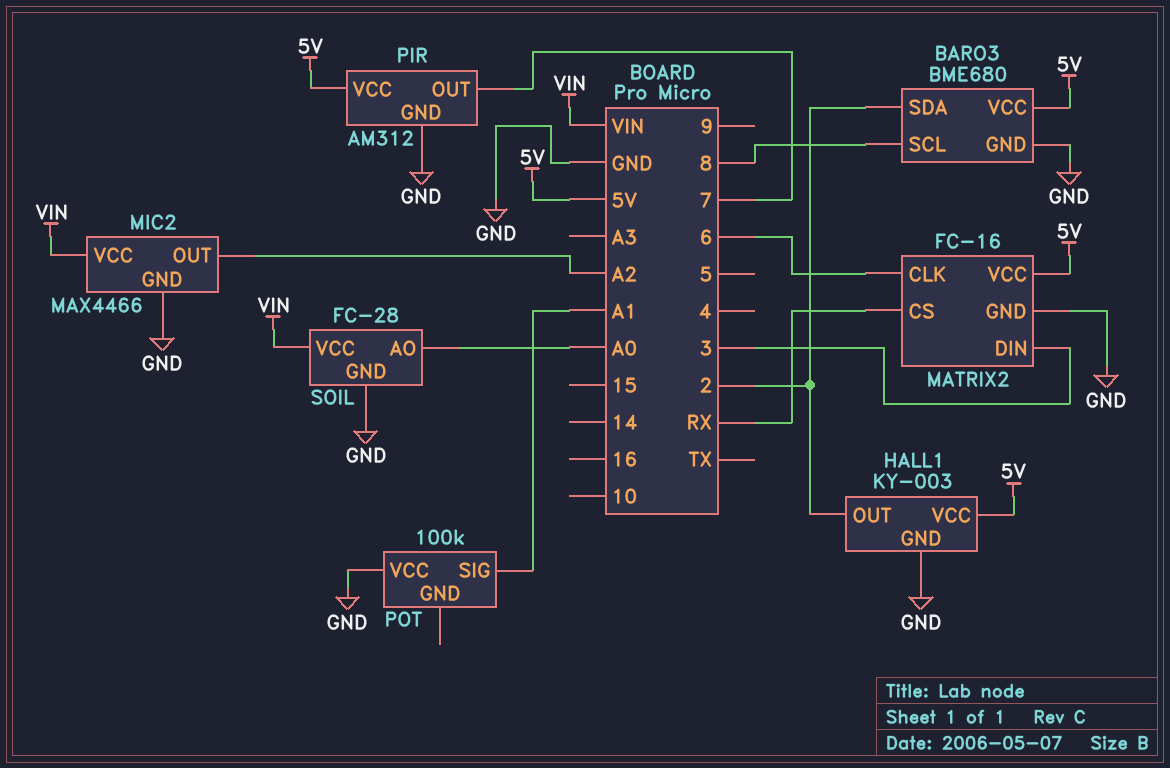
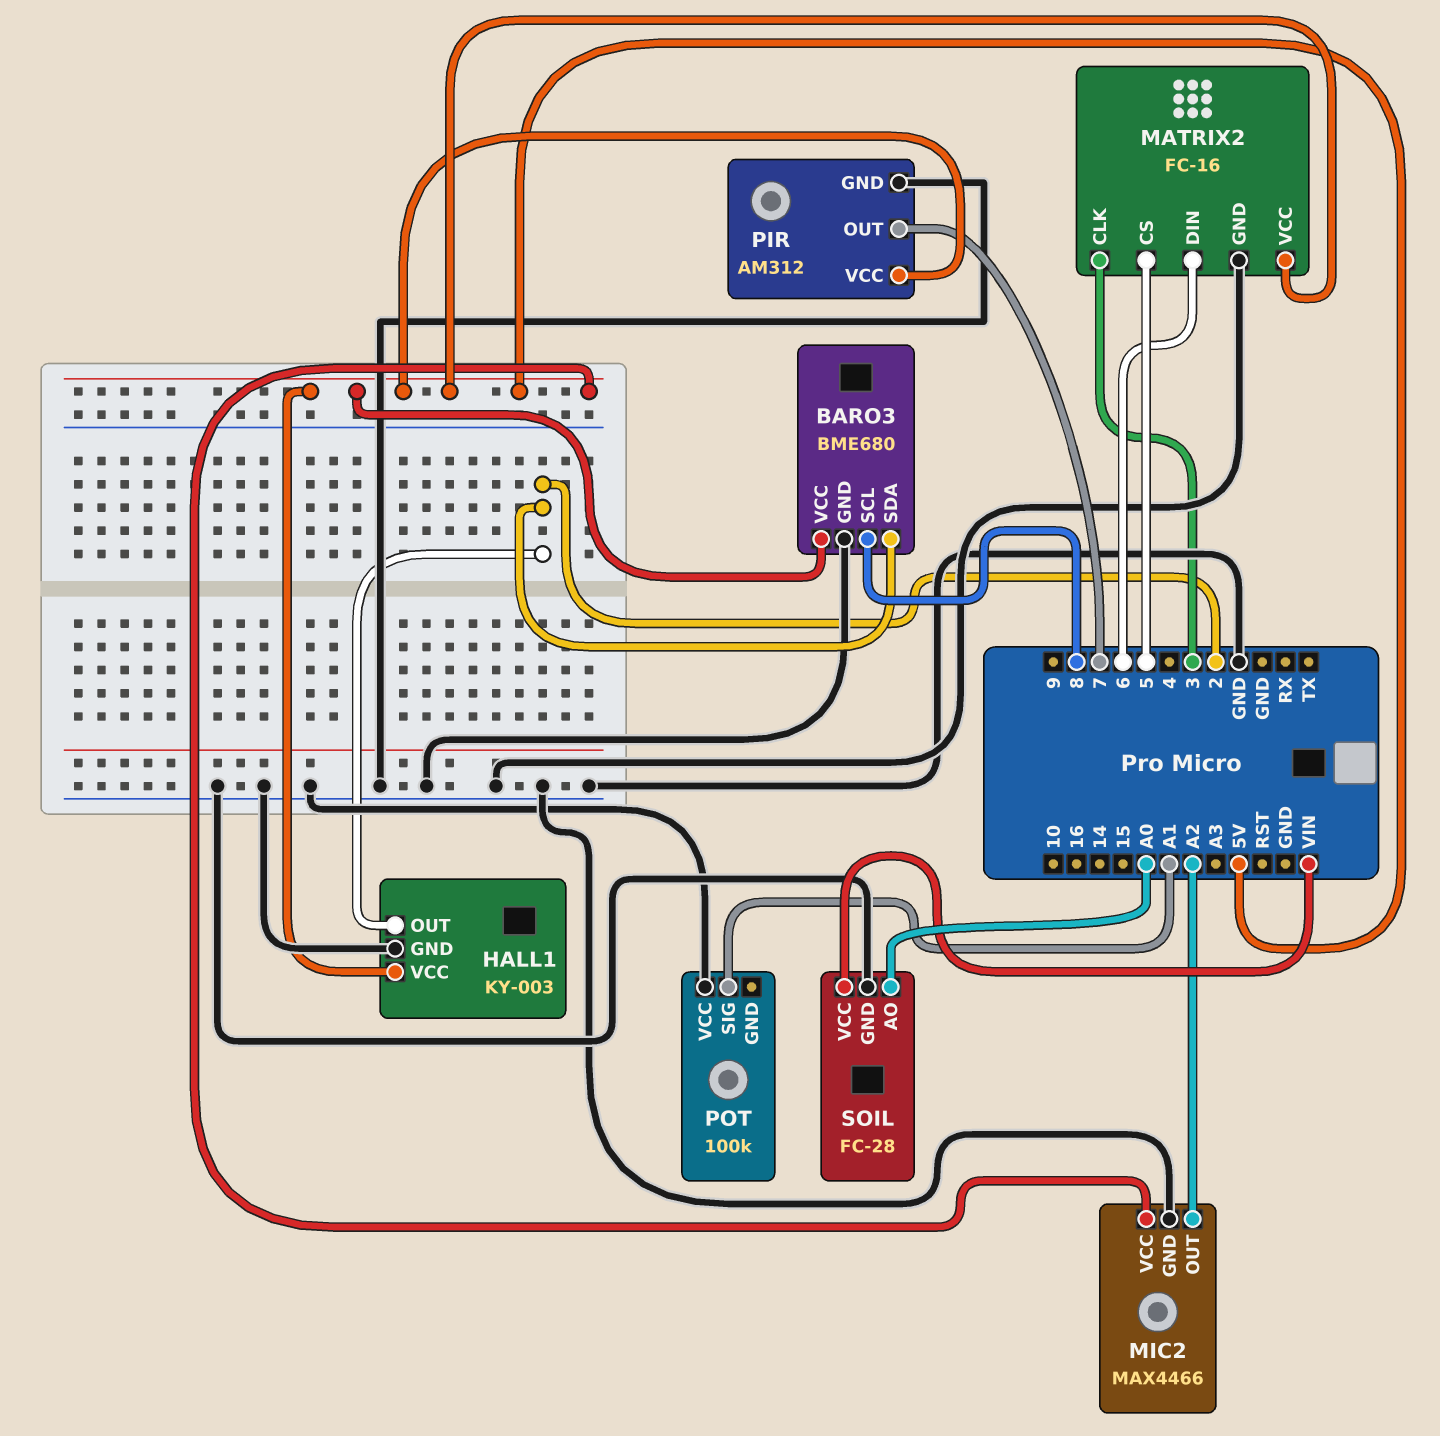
MATRIX2 pin CLK: 6 -> 3
MATRIX2 pin CS: RX -> 5
MATRIX2 pin DIN: 3 -> 6
MIC2 pin VCC: VIN -> 5V

